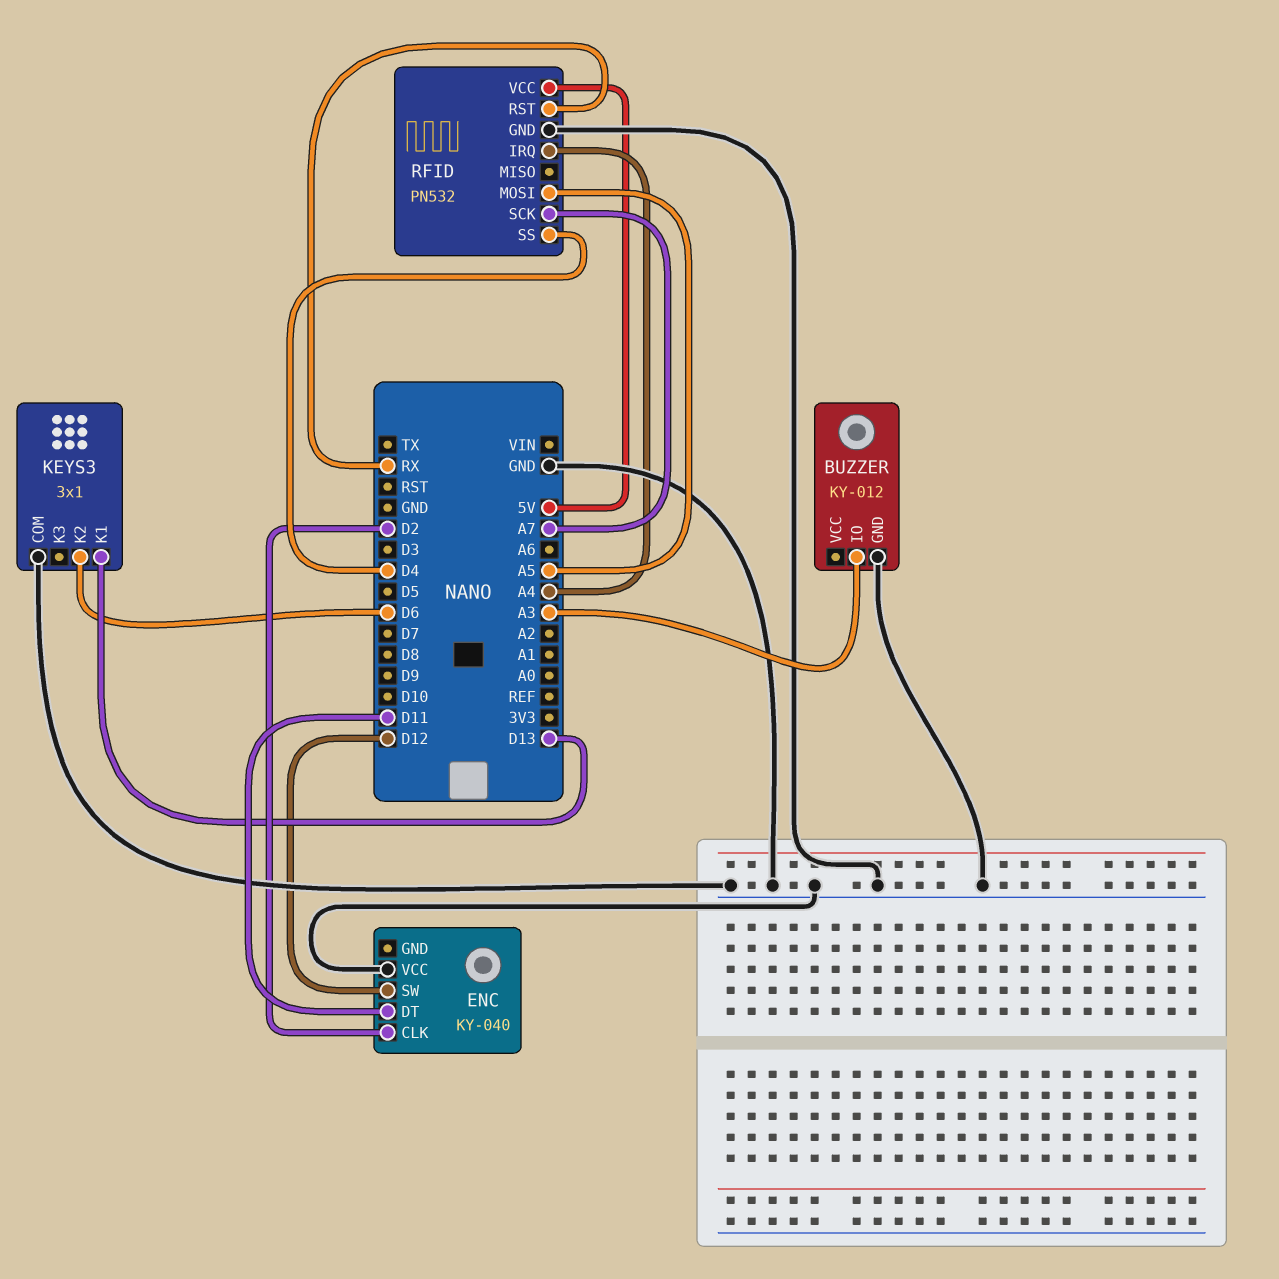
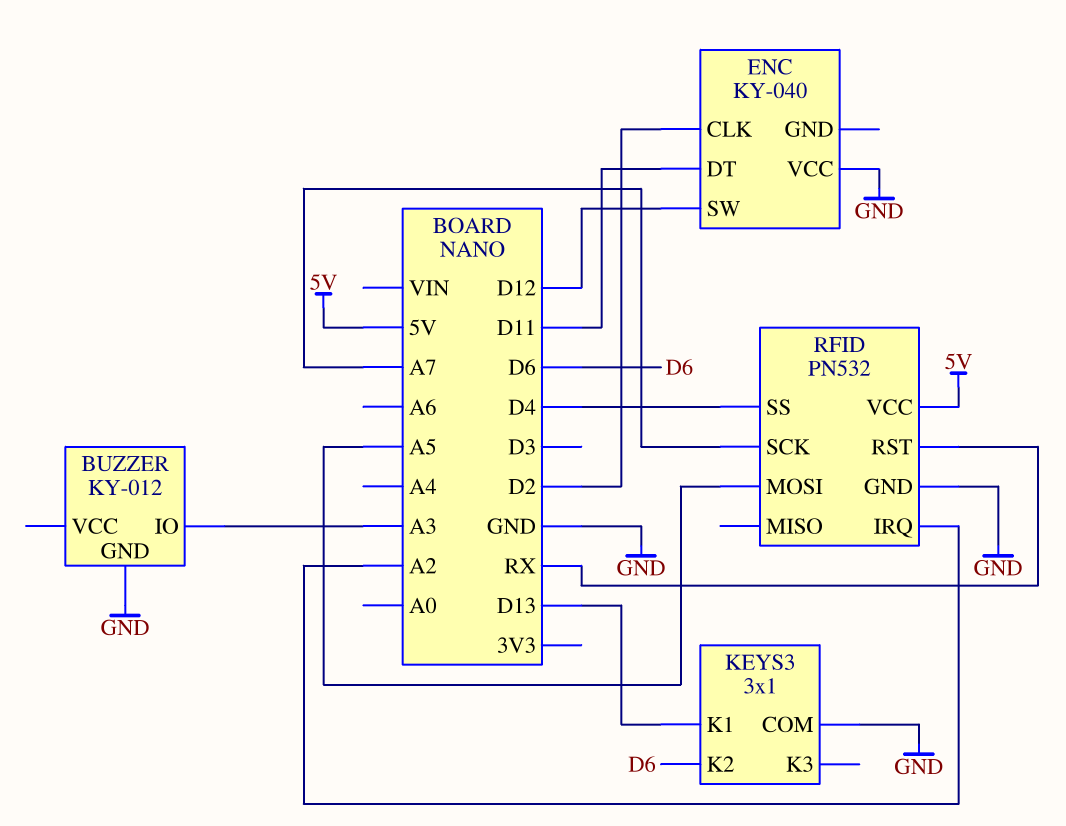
RFID pin IRQ: A4 -> A2

